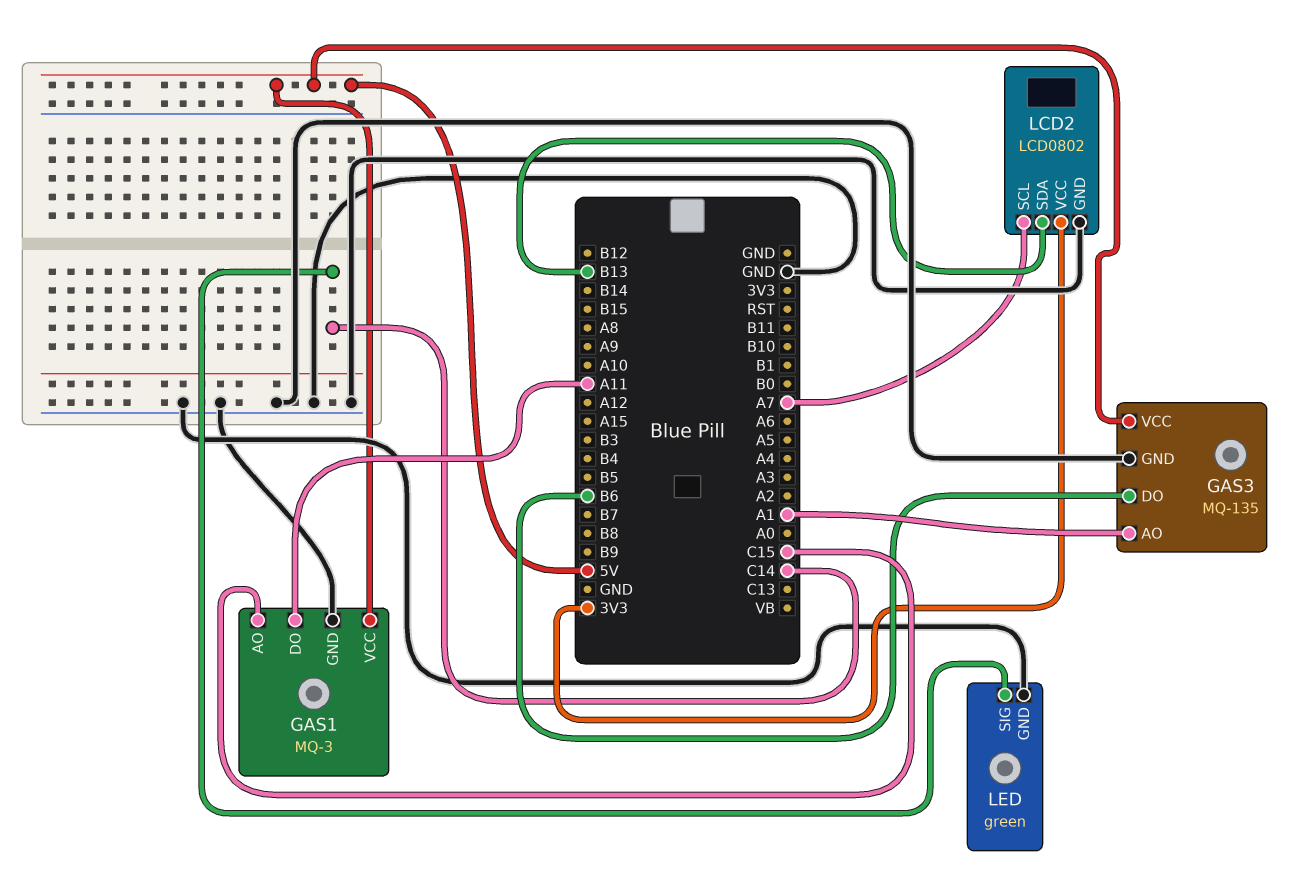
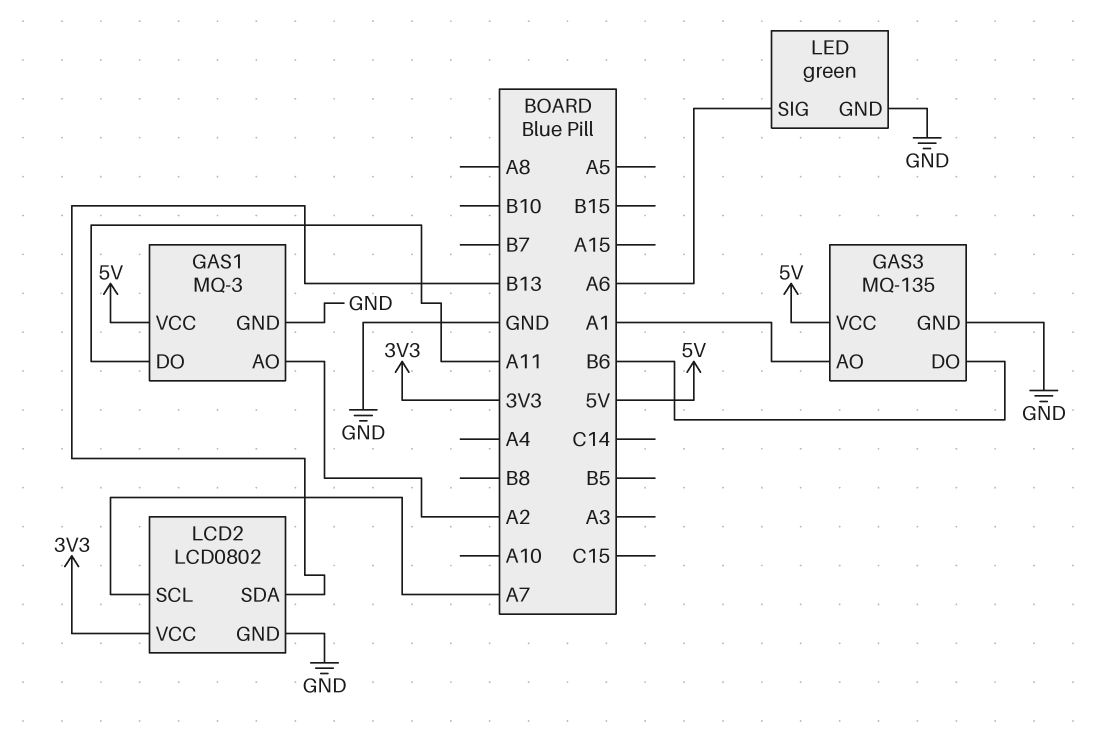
GAS1 pin AO: C15 -> A2
LED pin SIG: C14 -> A6

